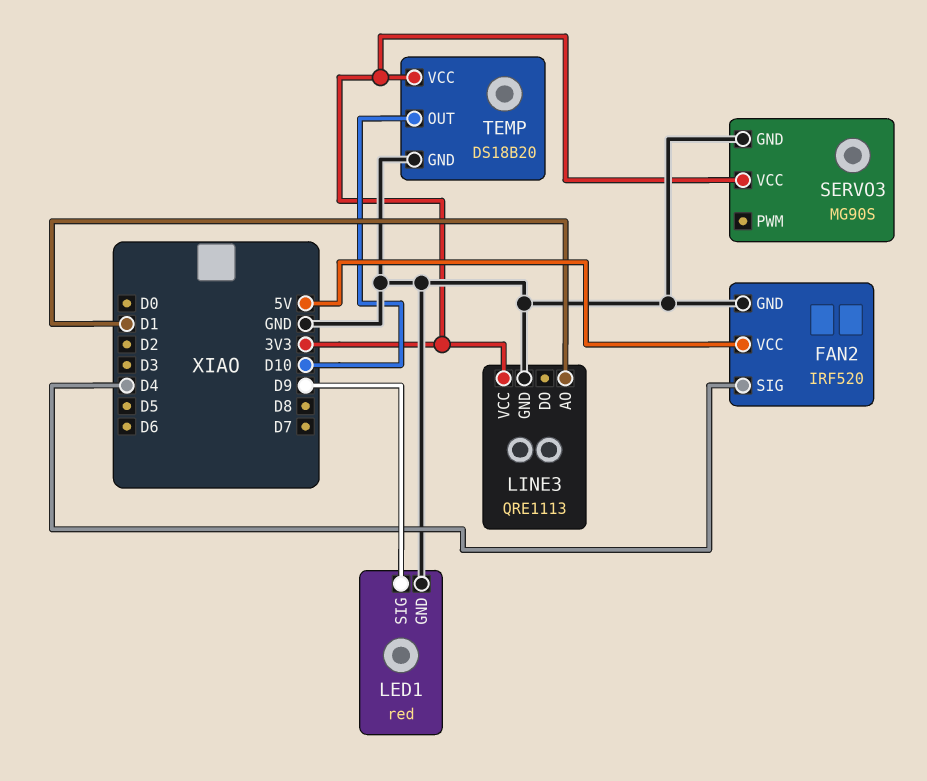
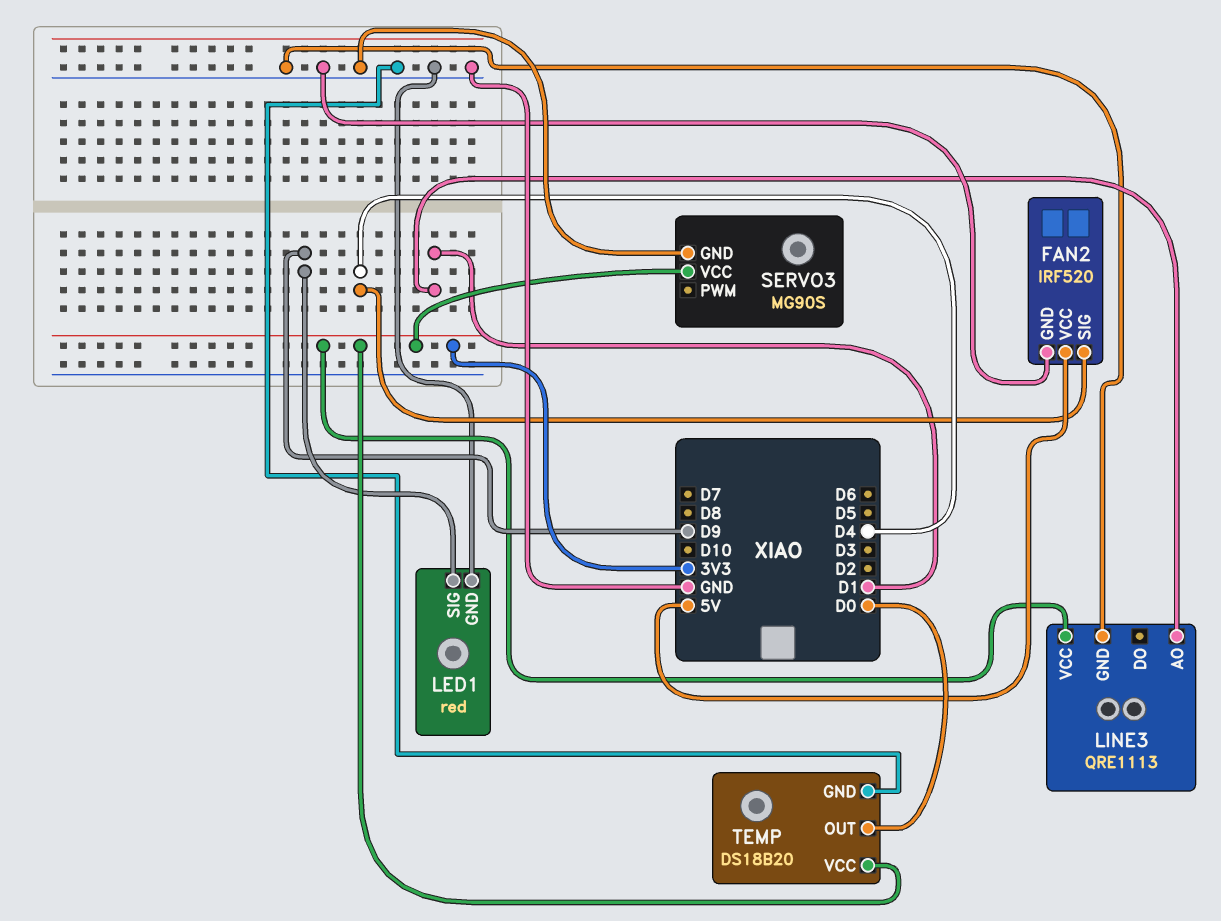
TEMP pin OUT: D10 -> D0

